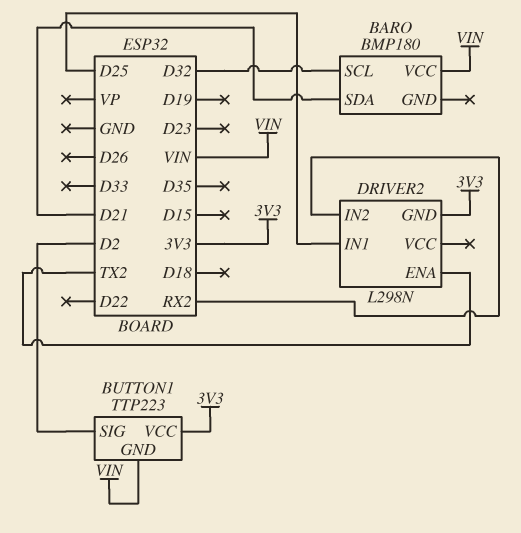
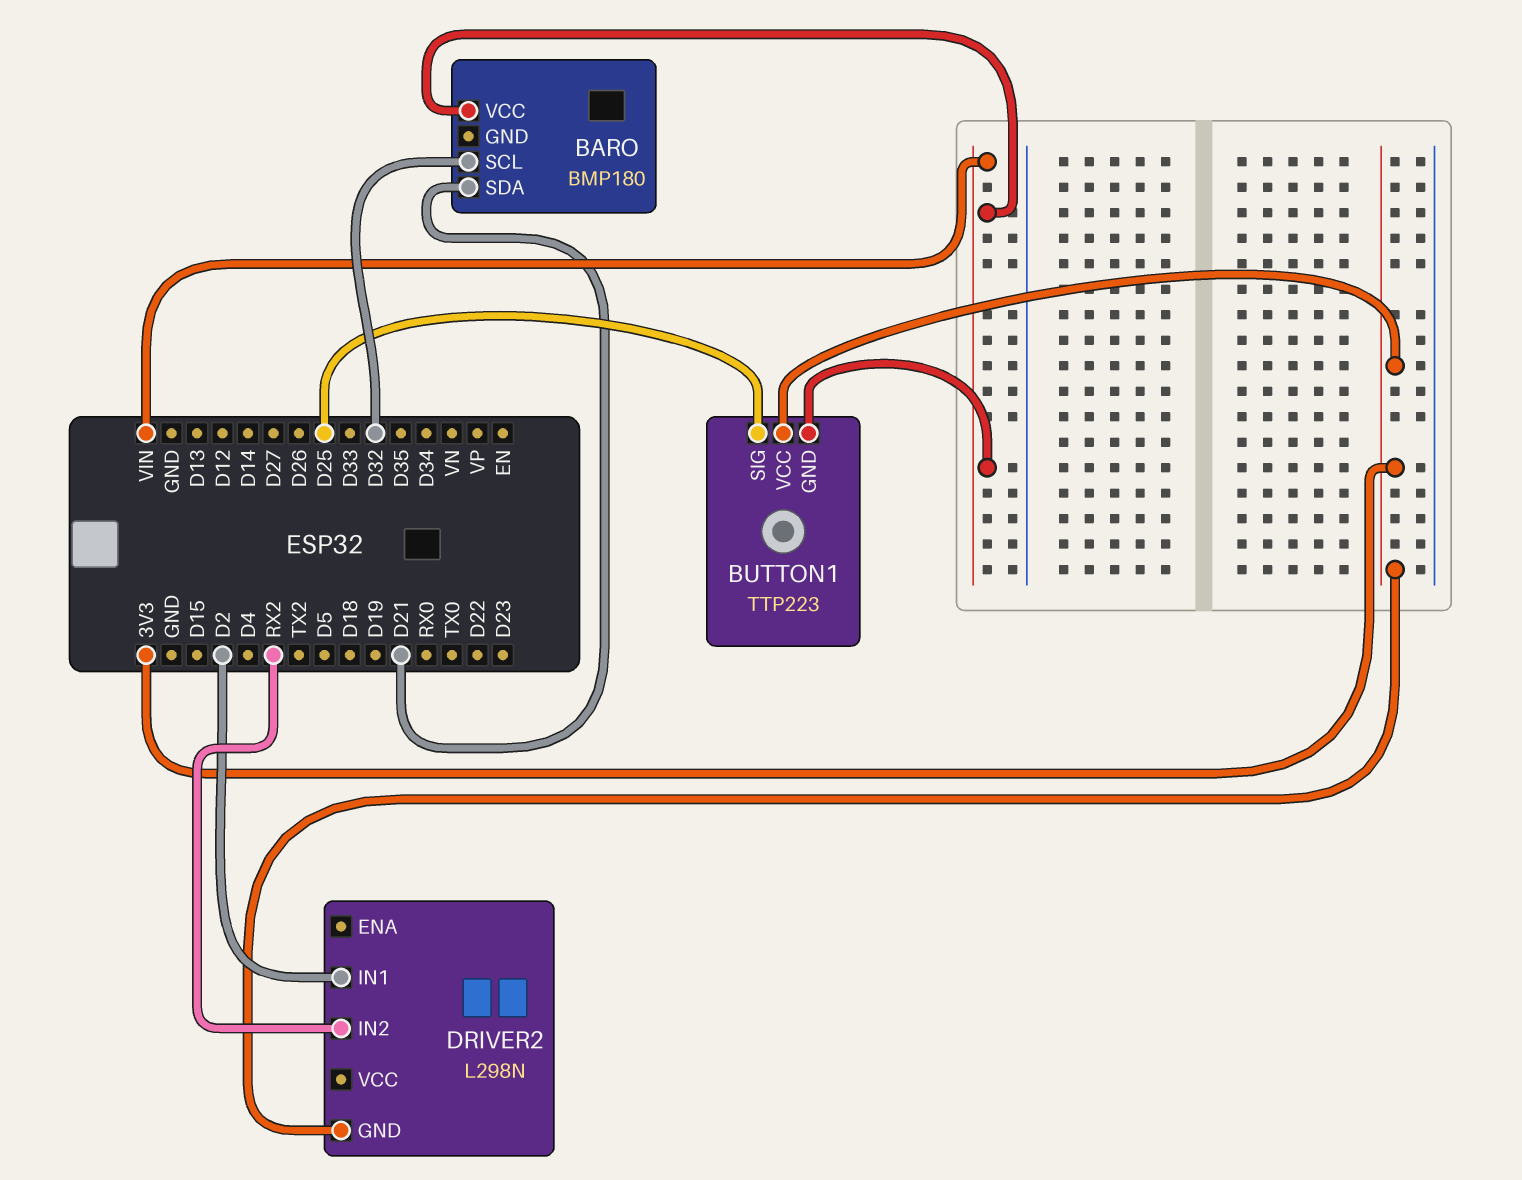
BUTTON1 pin SIG: D2 -> D25
DRIVER2 pin ENA: TX2 -> none
DRIVER2 pin IN1: D25 -> D2

